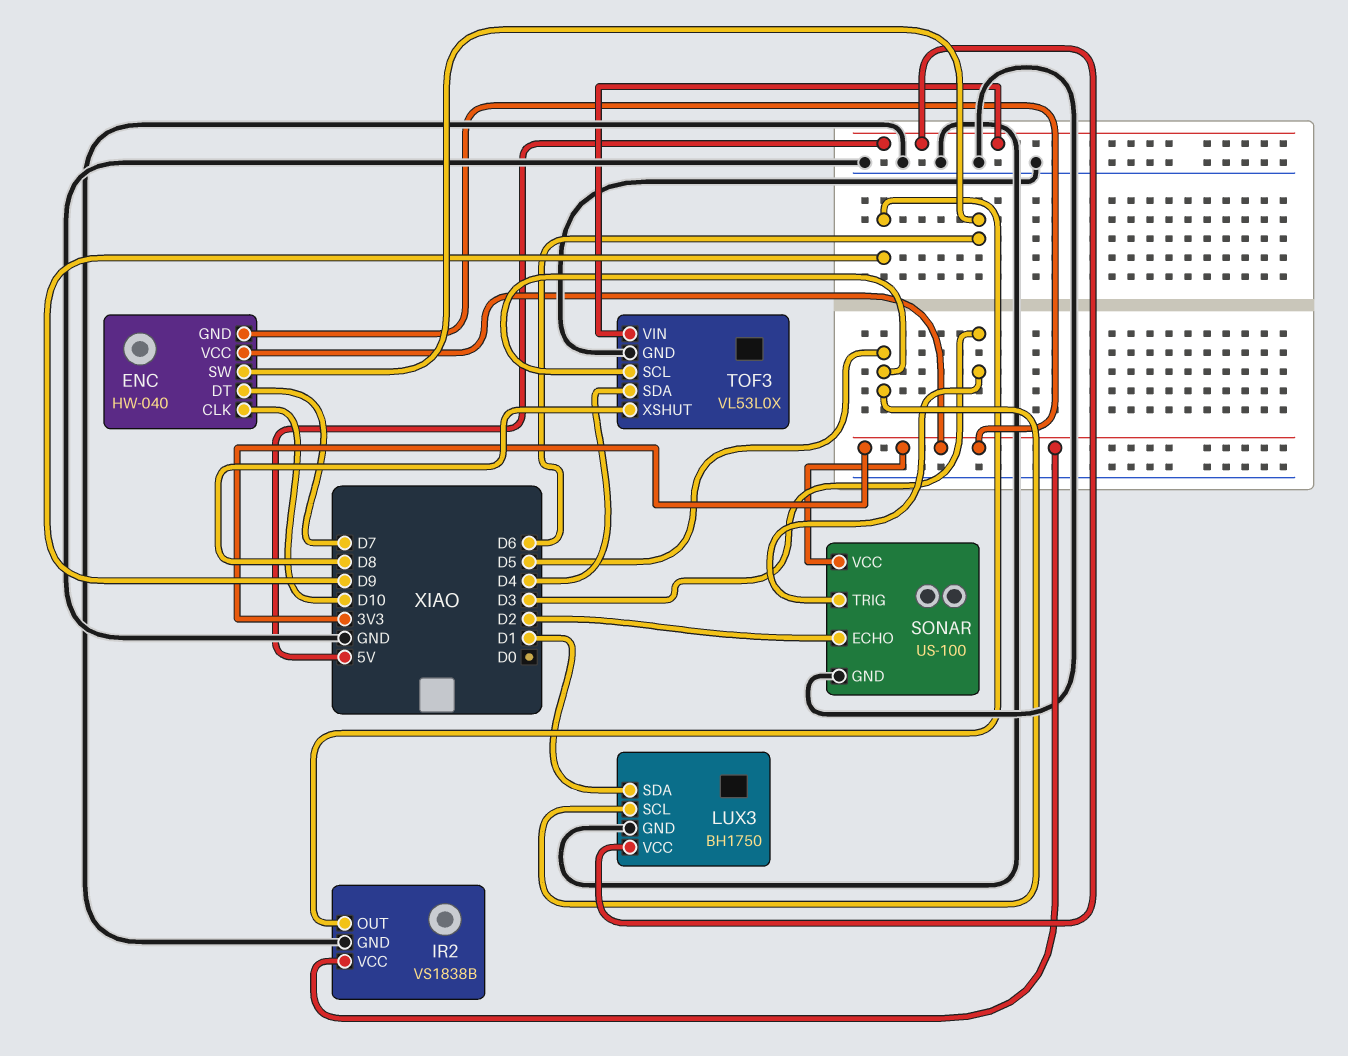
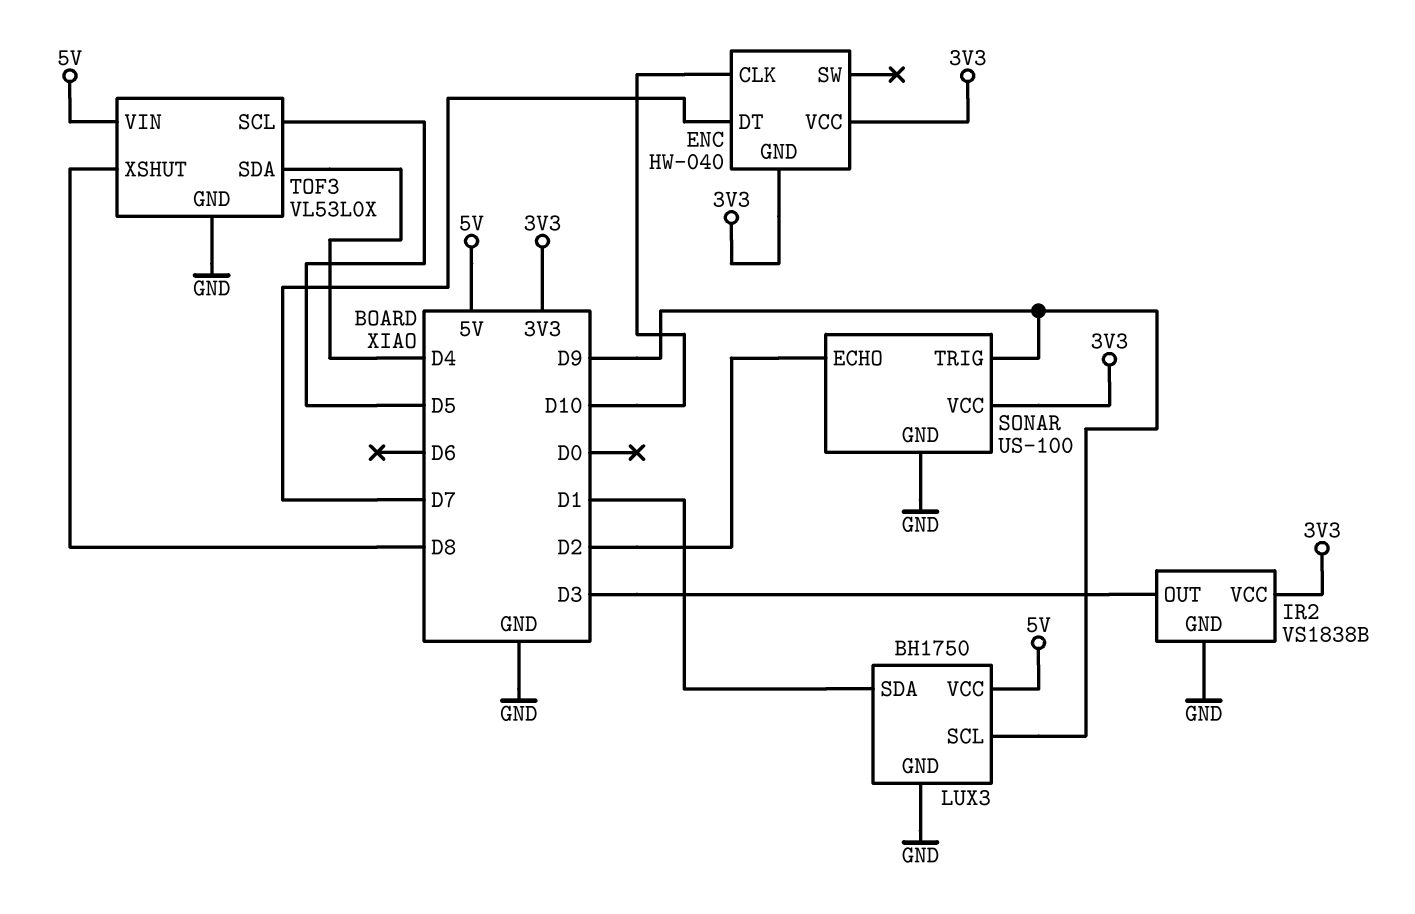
ENC pin SW: D6 -> none
IR2 pin OUT: D9 -> D3
LUX3 pin SCL: D5 -> D9
SONAR pin TRIG: D3 -> D9

